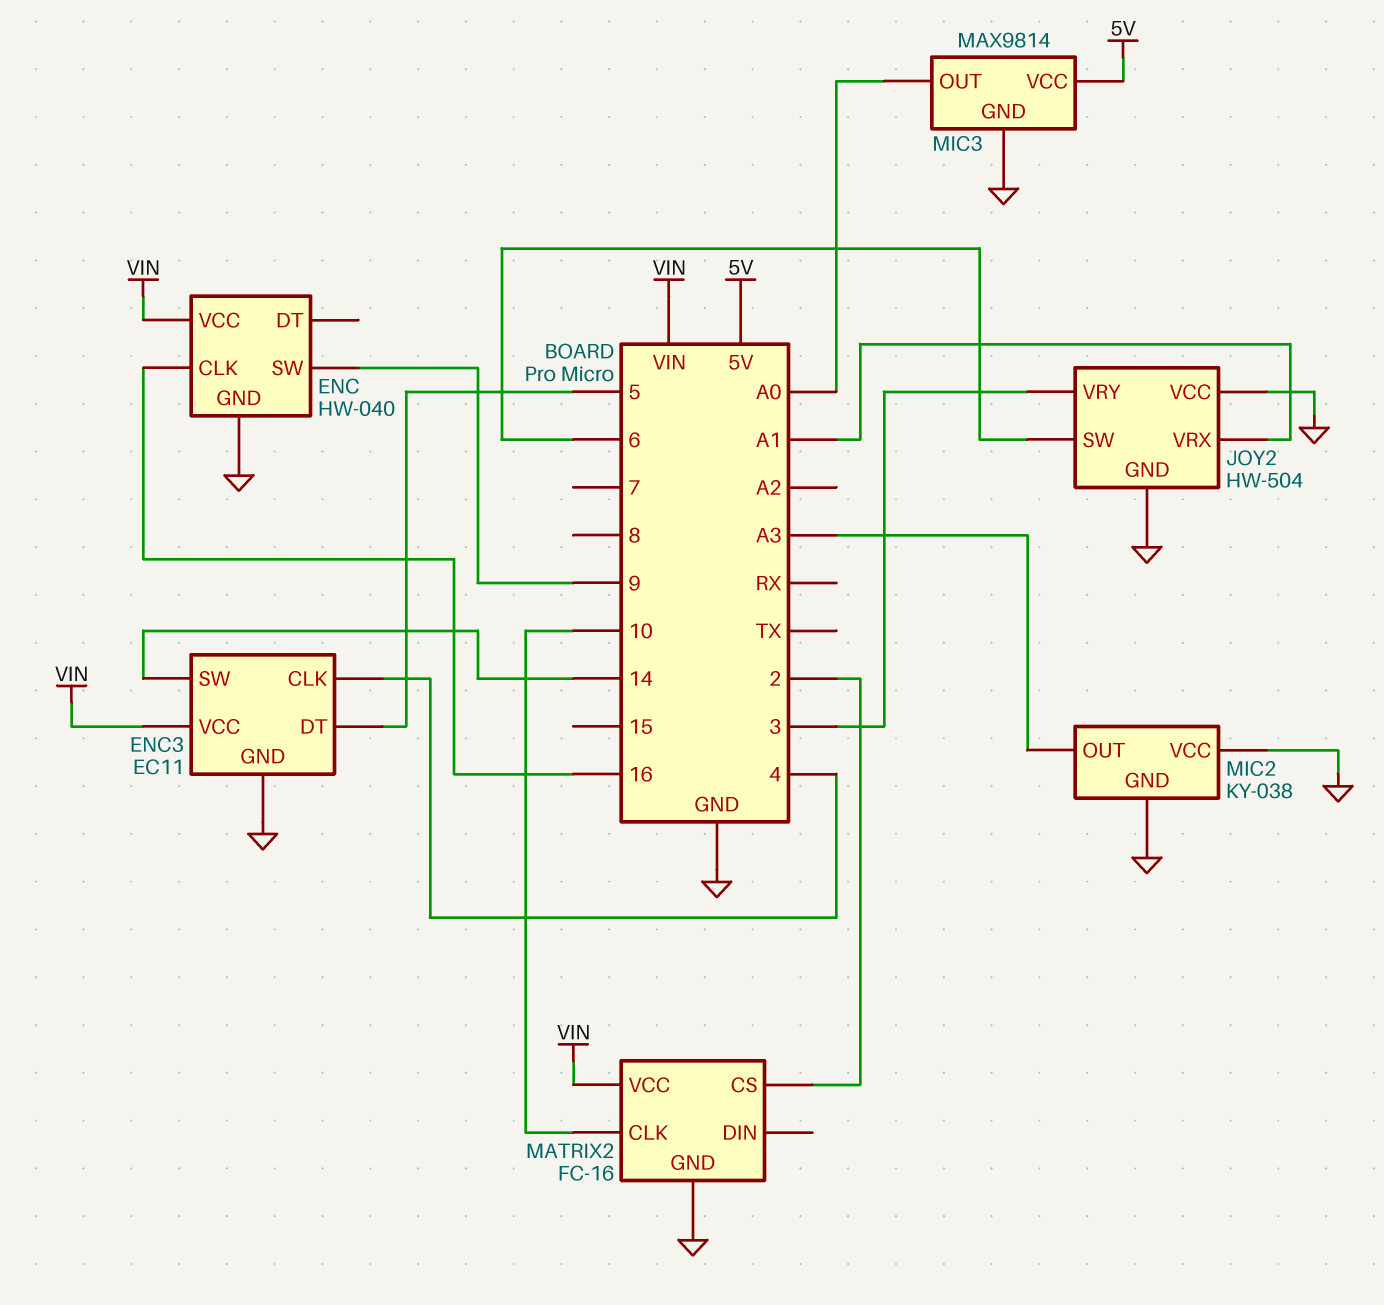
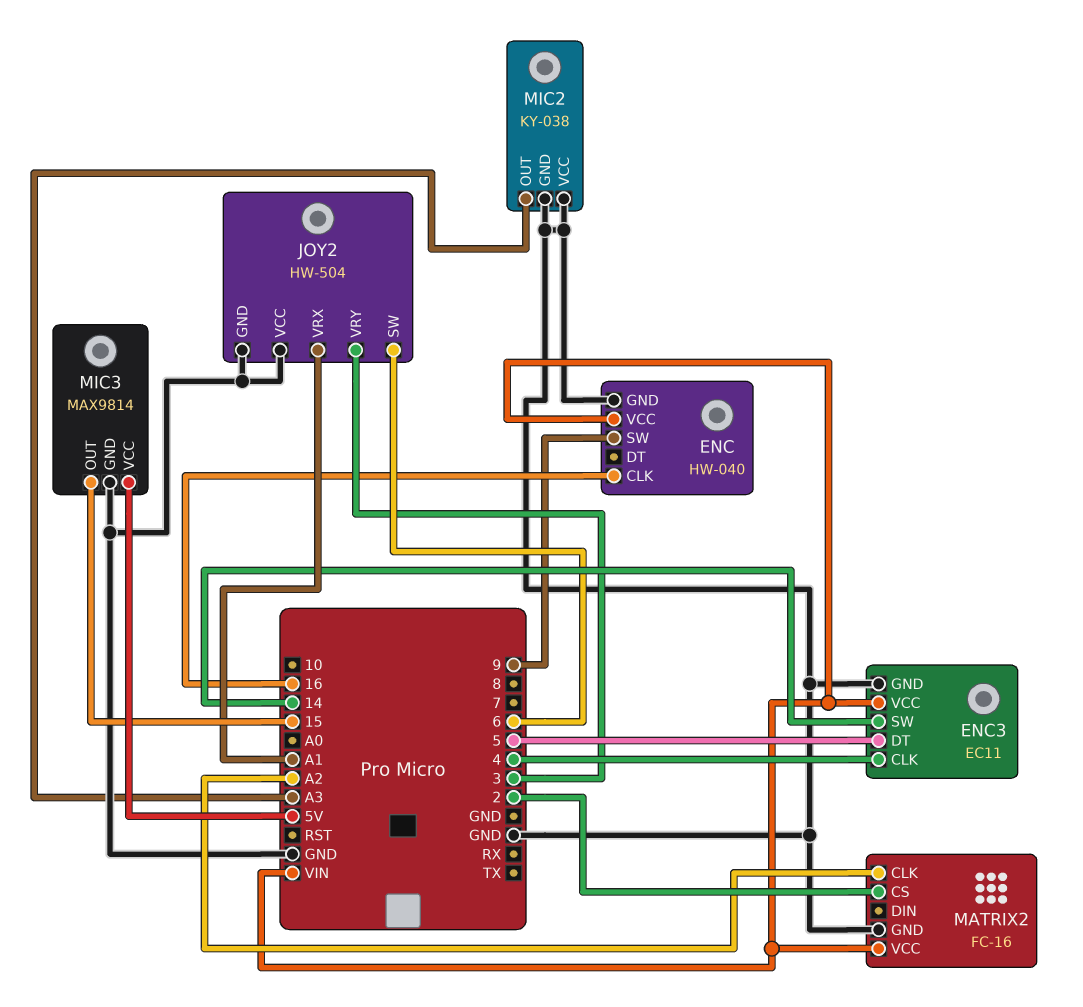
MATRIX2 pin CLK: 10 -> A2
MIC3 pin OUT: A0 -> 15

